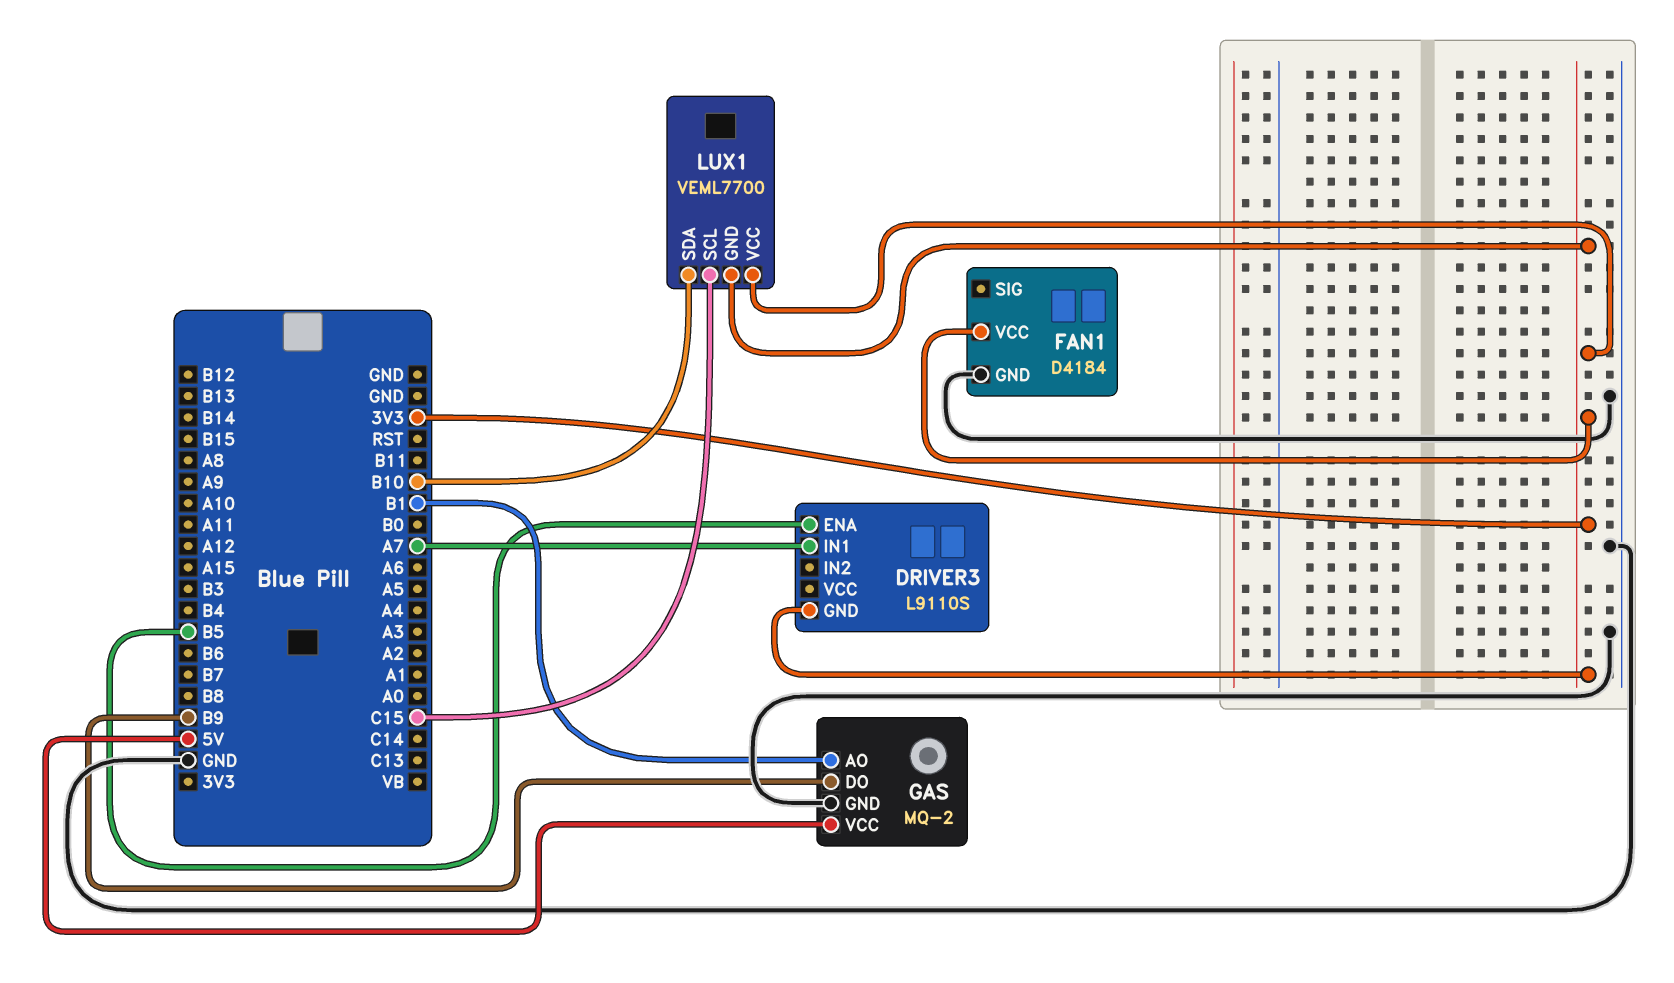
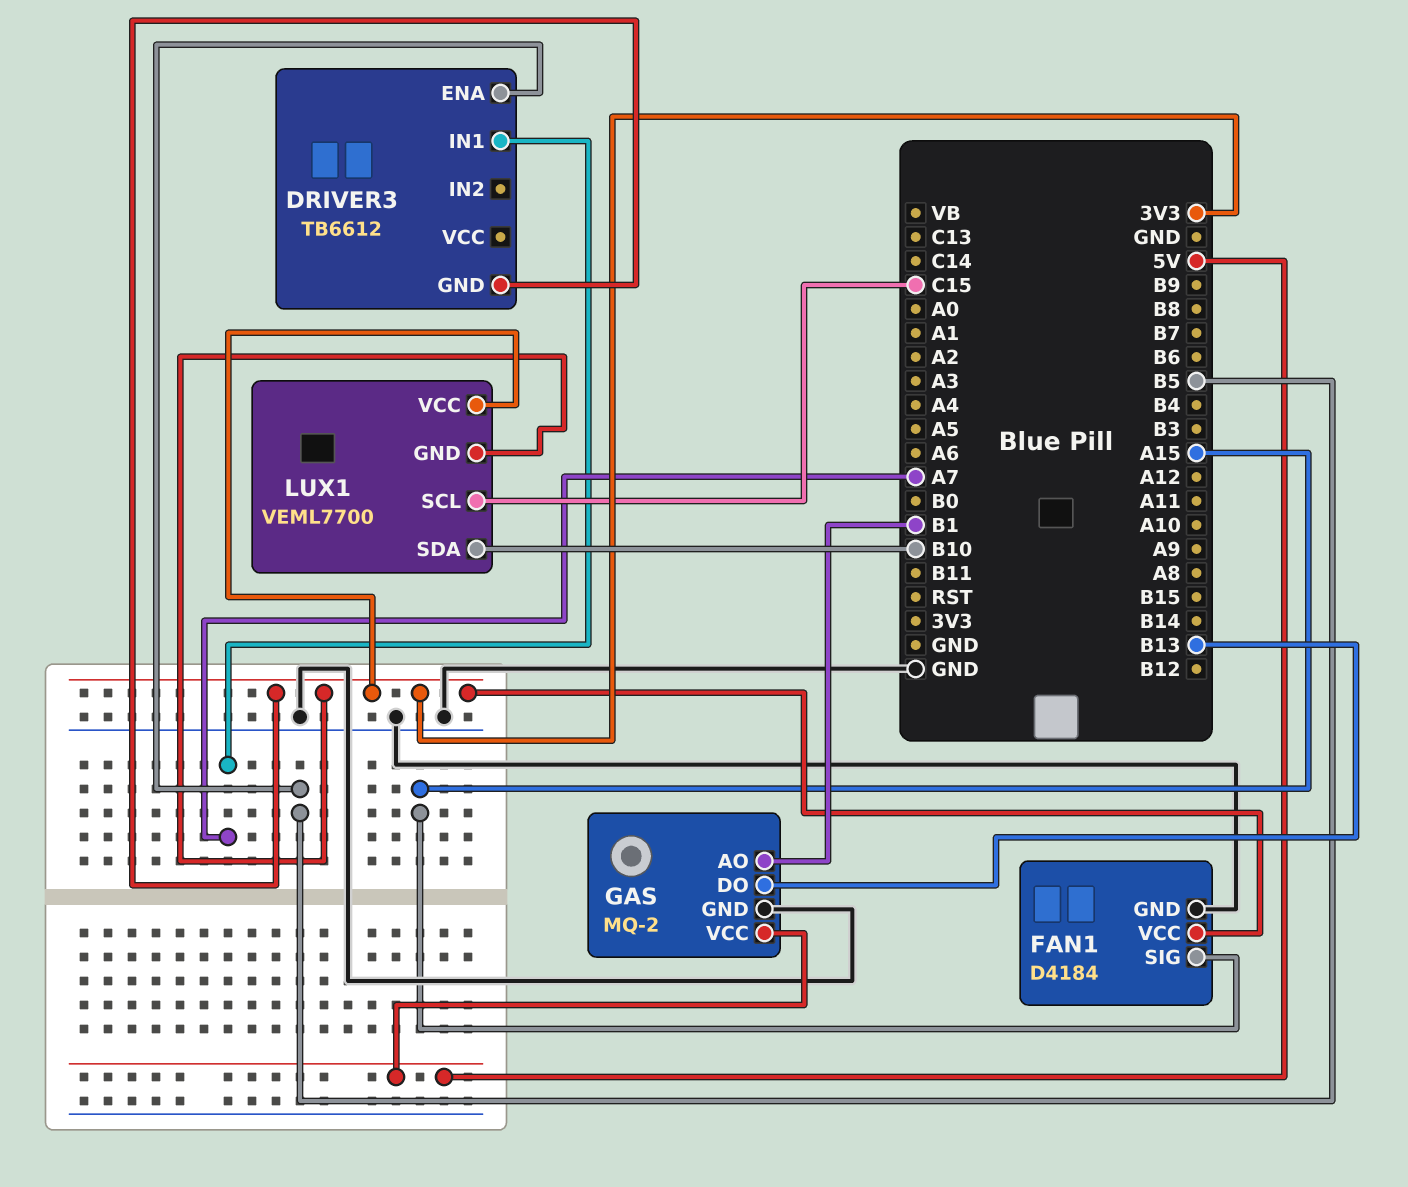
DRIVER3: L9110S -> TB6612
FAN1 pin SIG: none -> A15
GAS pin DO: B9 -> B13

